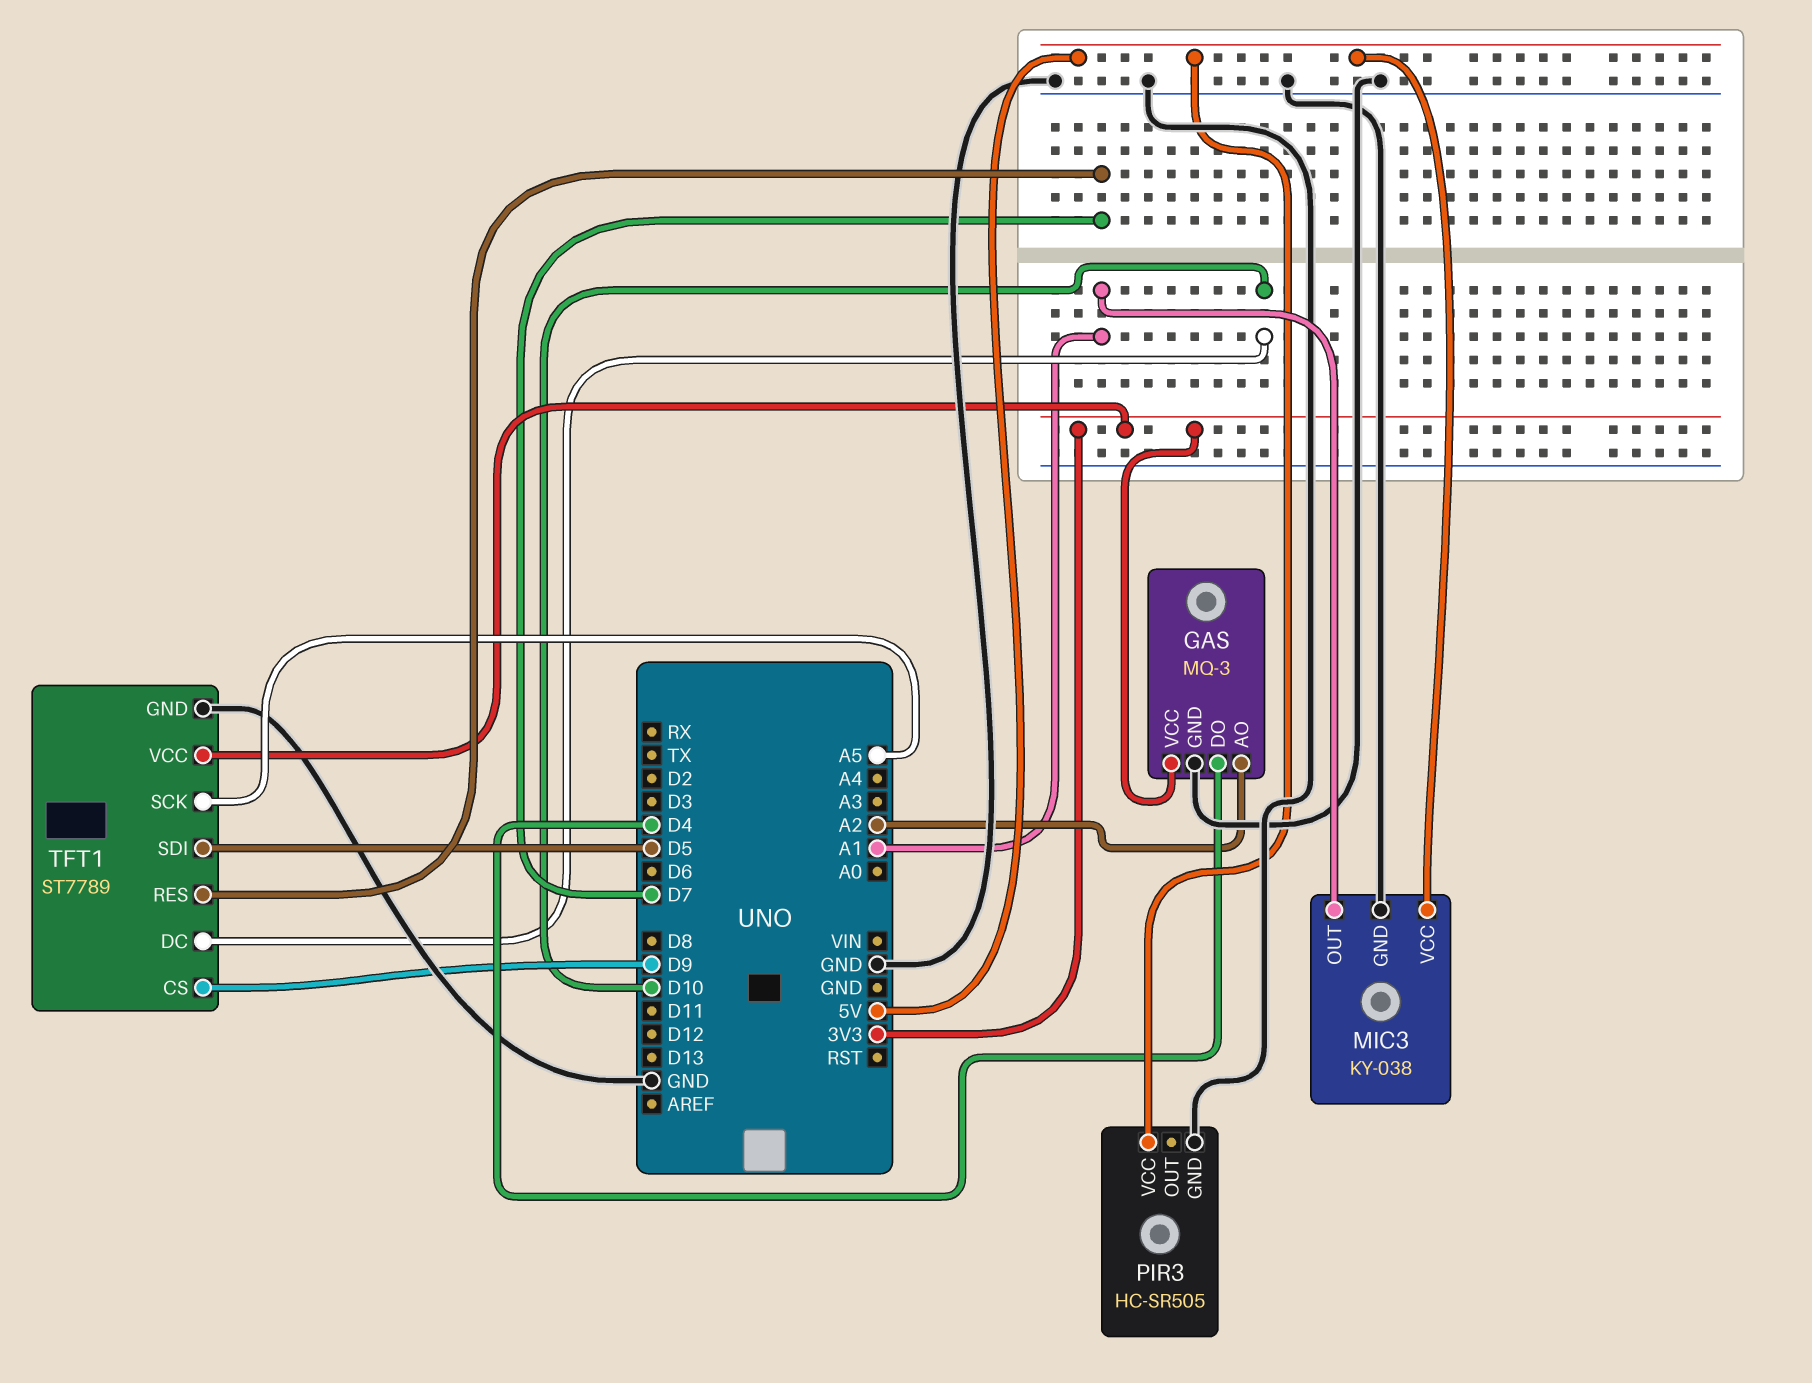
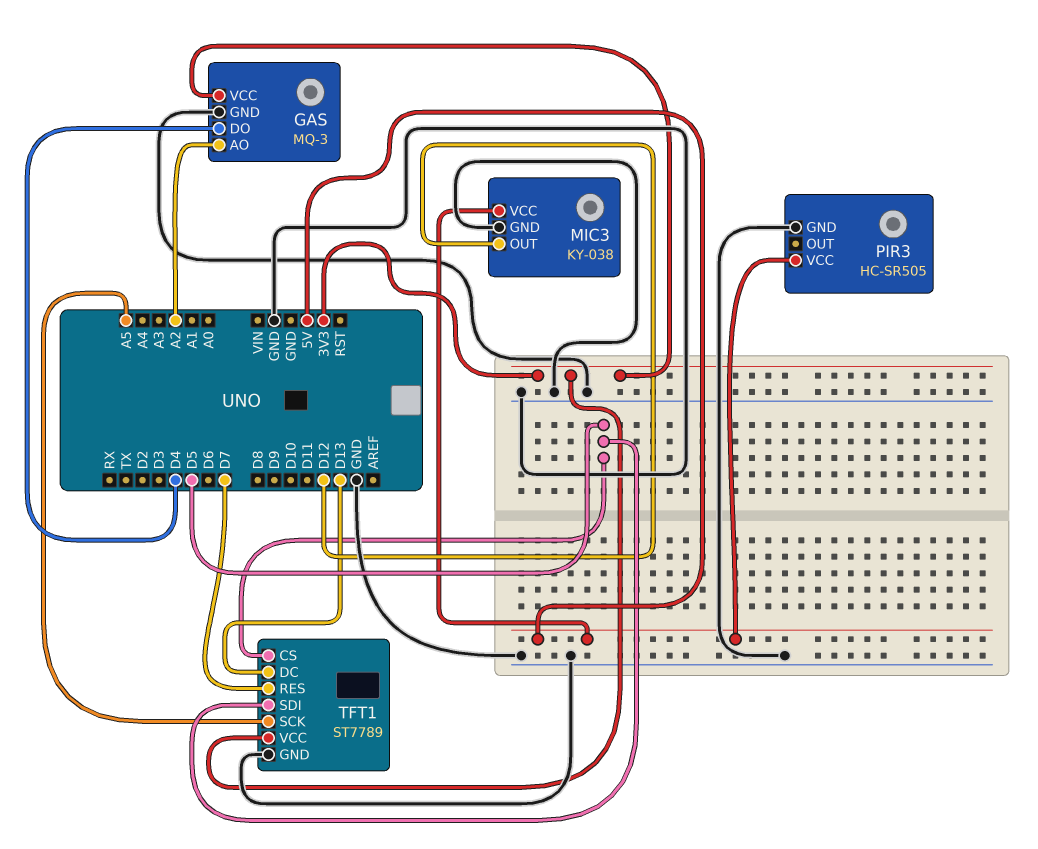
MIC3 pin OUT: A1 -> D12
TFT1 pin CS: D9 -> D5
TFT1 pin DC: D10 -> D13

